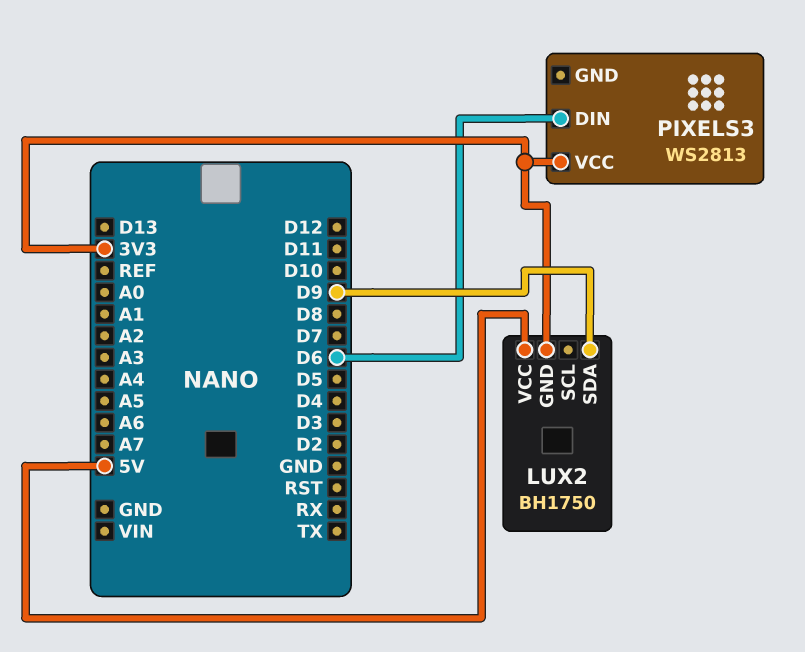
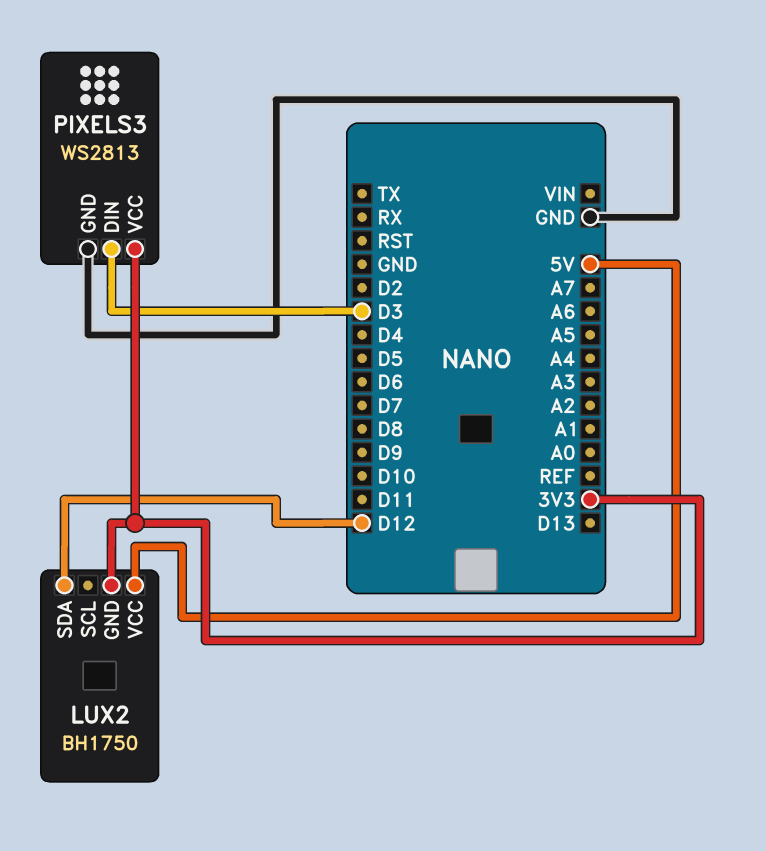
LUX2 pin SDA: D9 -> D12
PIXELS3 pin DIN: D6 -> D3
PIXELS3 pin GND: none -> GND

